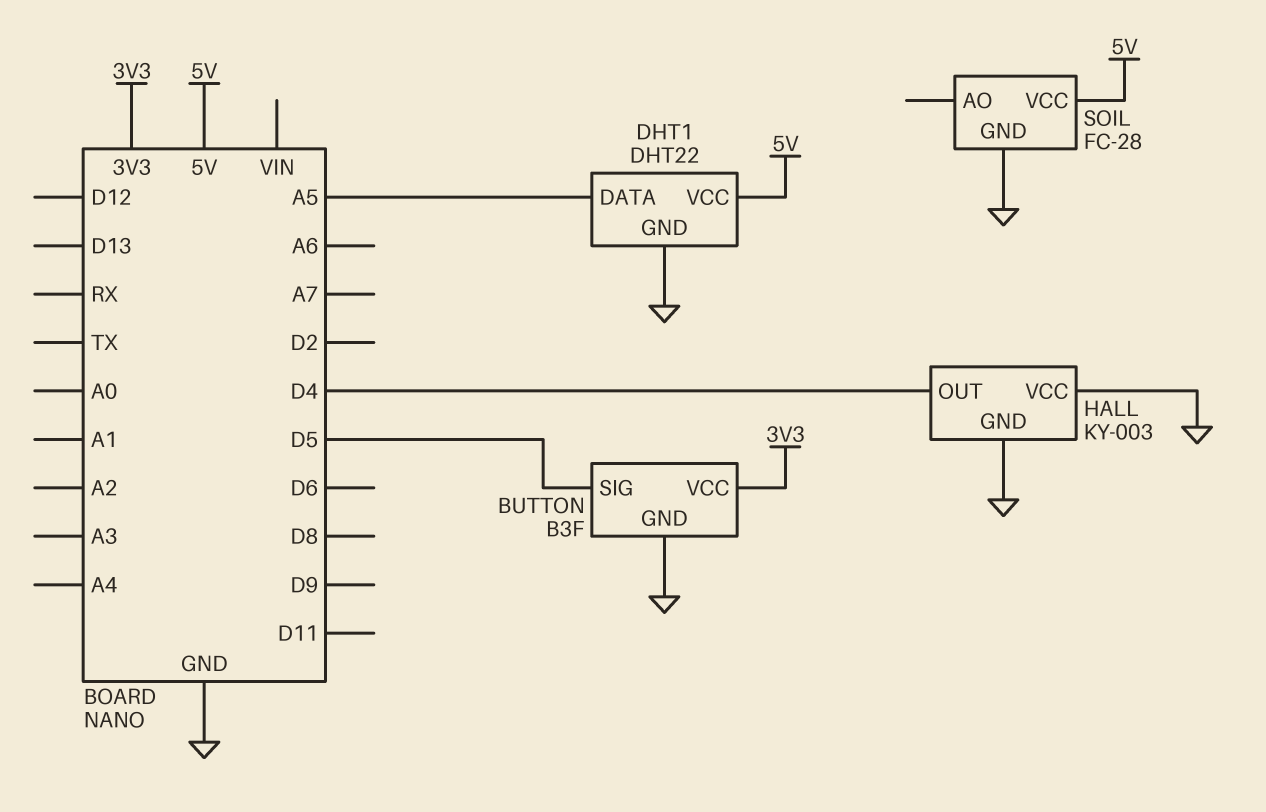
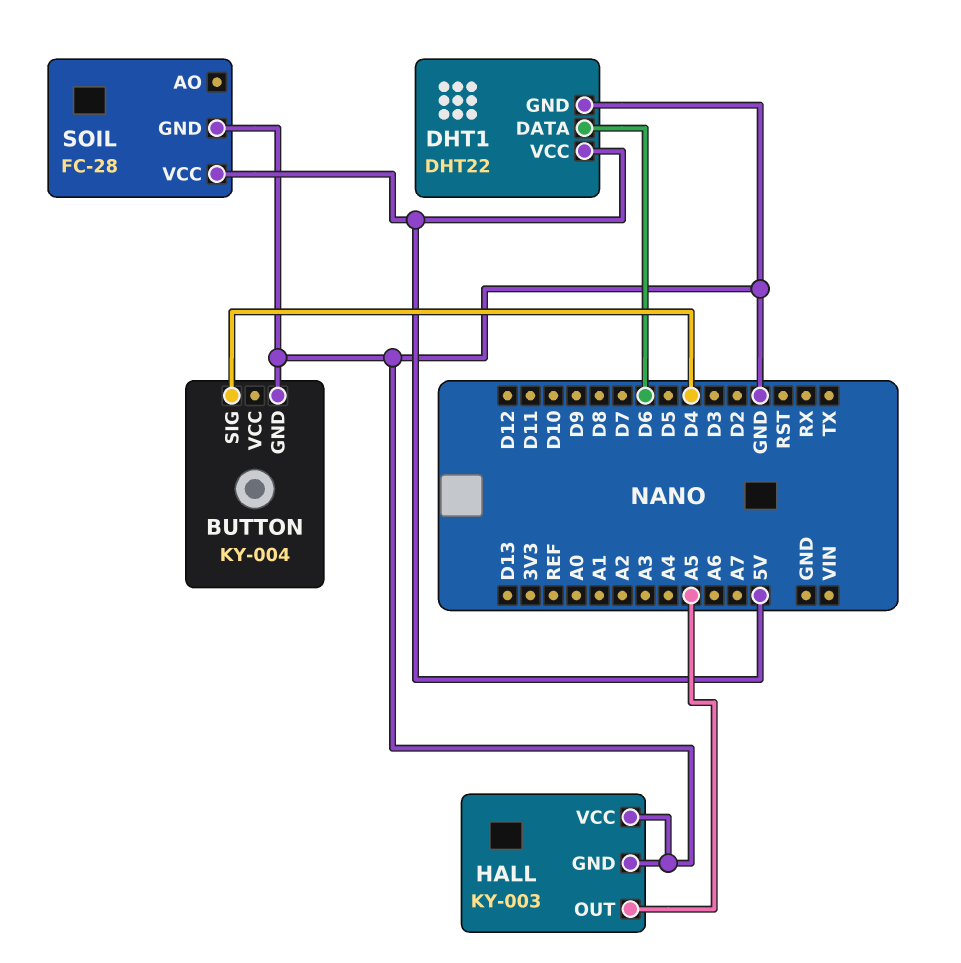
BUTTON: B3F -> KY-004
BUTTON pin SIG: D5 -> D4
BUTTON pin VCC: 3V3 -> none
DHT1 pin DATA: A5 -> D6
HALL pin OUT: D4 -> A5

